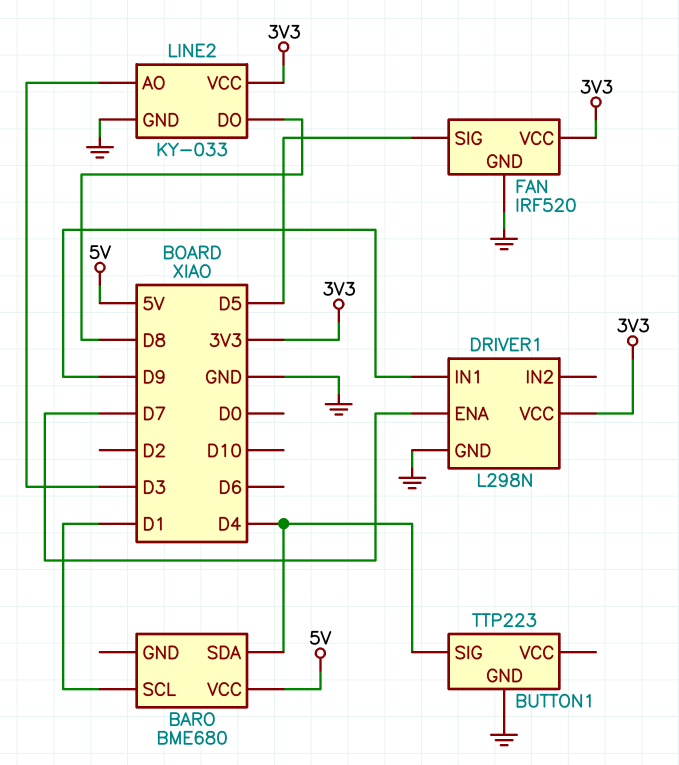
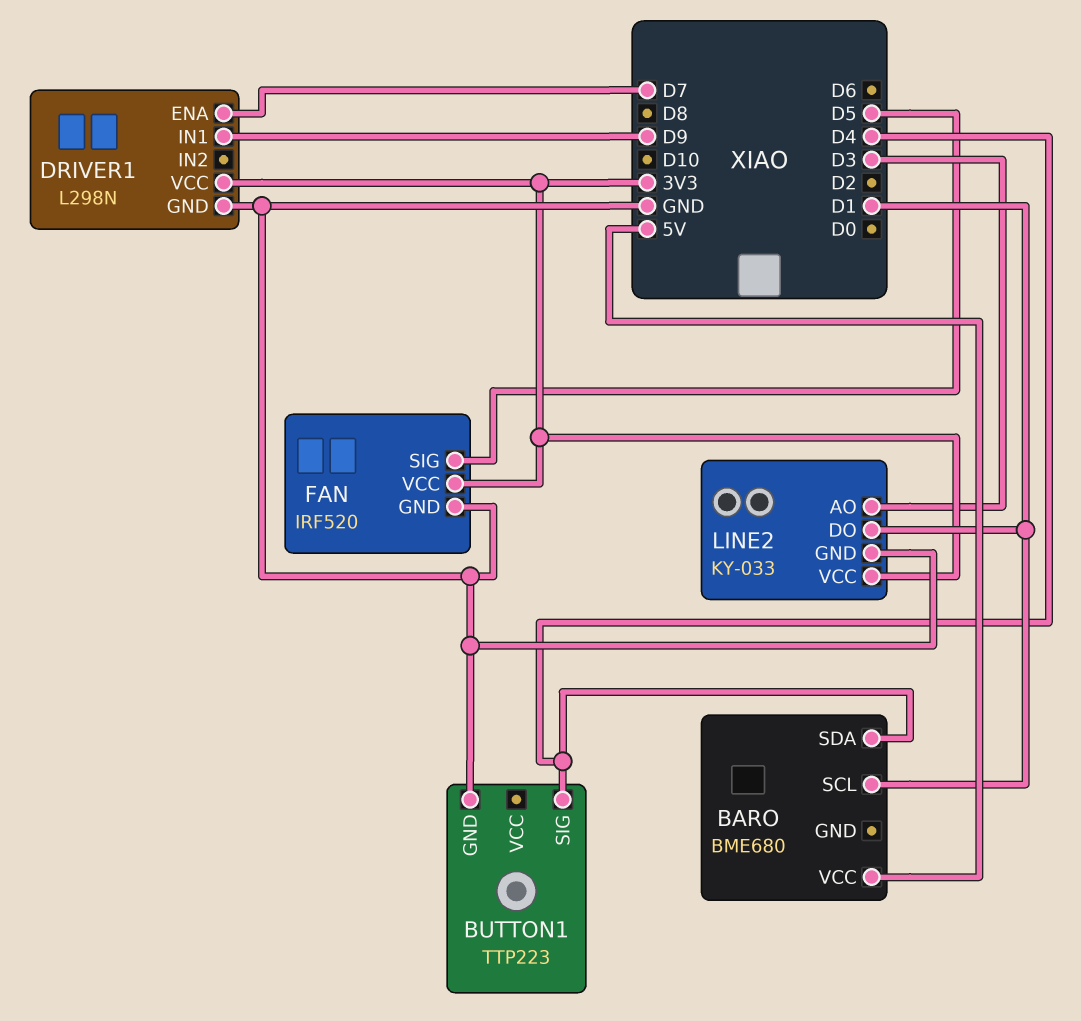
LINE2 pin DO: D8 -> D1

